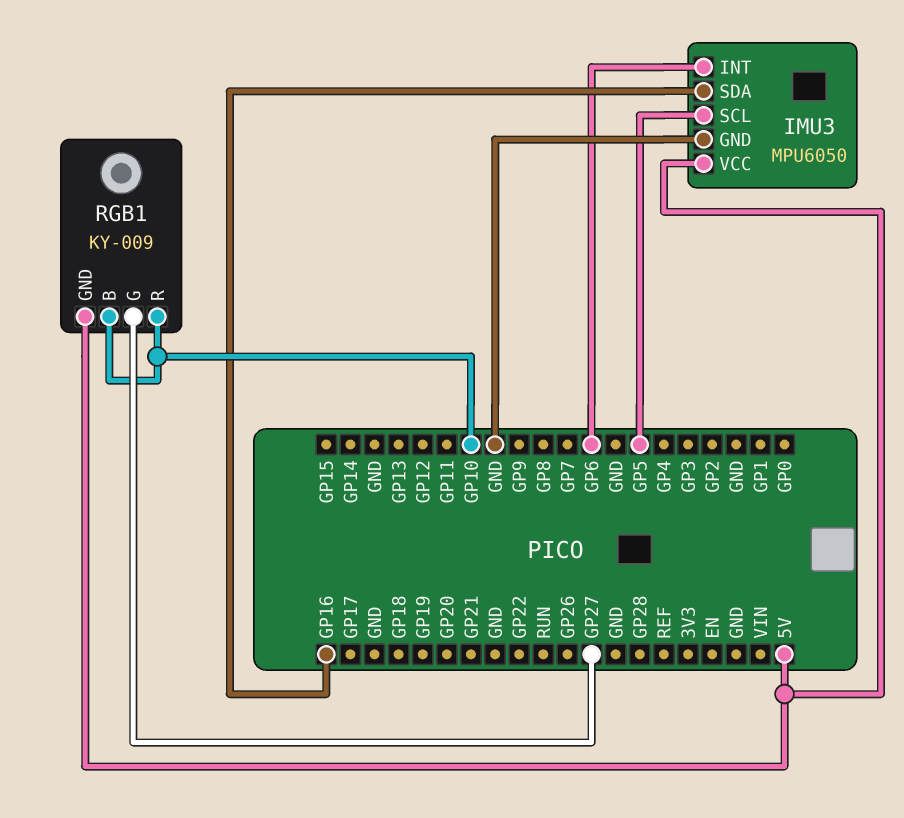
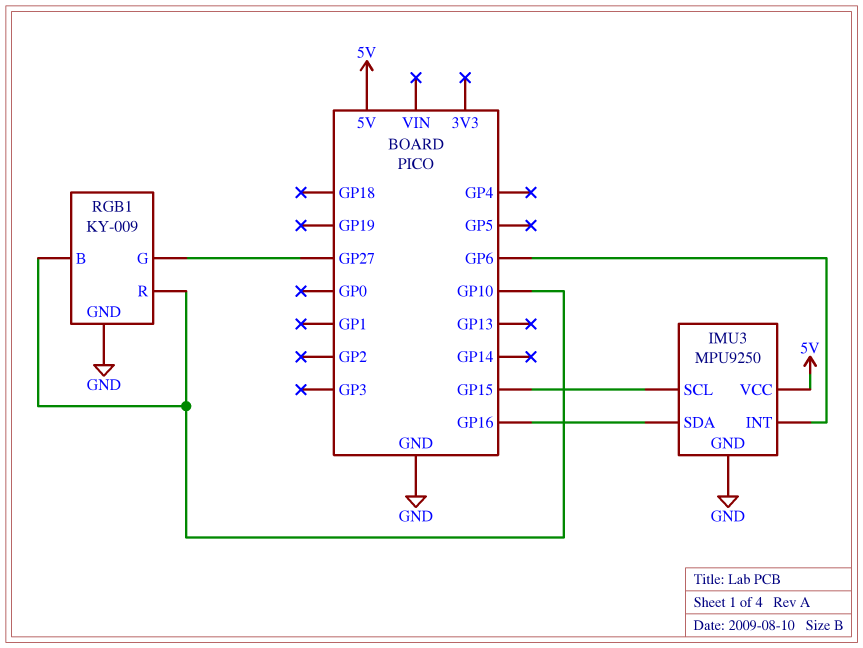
IMU3: MPU6050 -> MPU9250
IMU3 pin SCL: GP5 -> GP15
RGB1 pin GND: 5V -> GND

